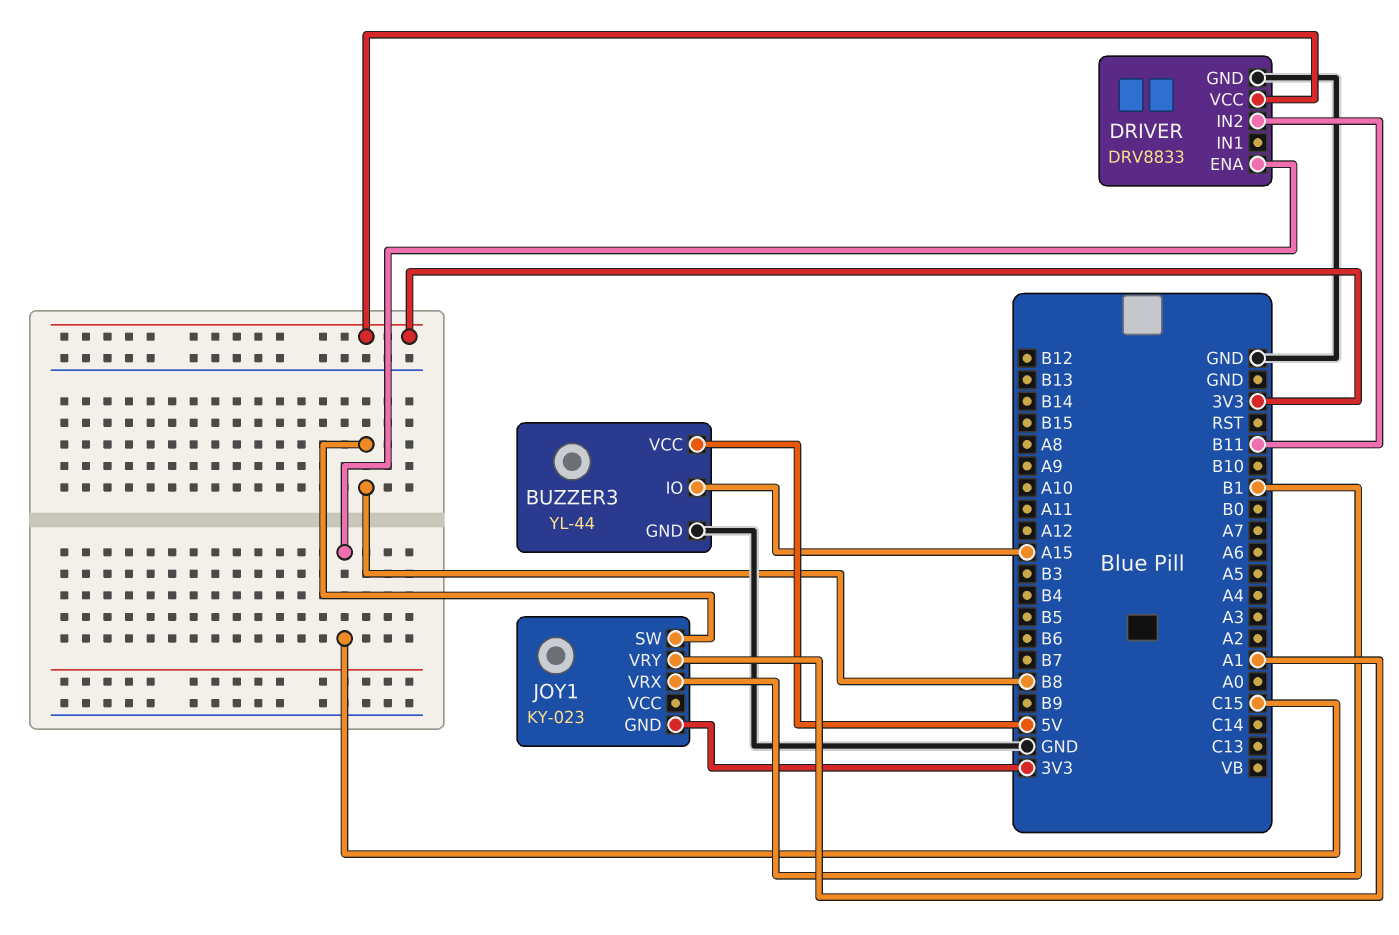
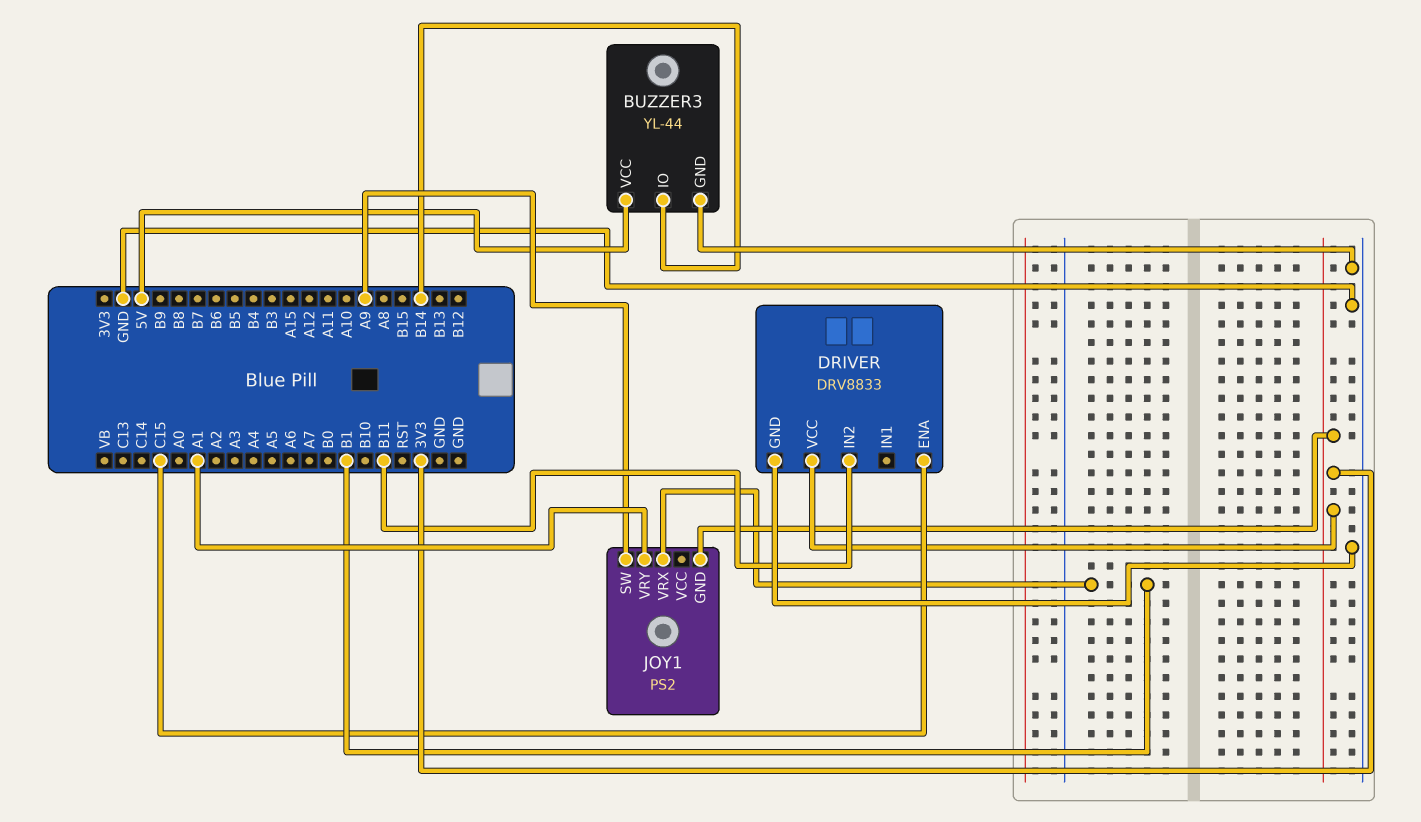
BUZZER3 pin IO: A15 -> B14
JOY1: KY-023 -> PS2
JOY1 pin SW: B8 -> A9

